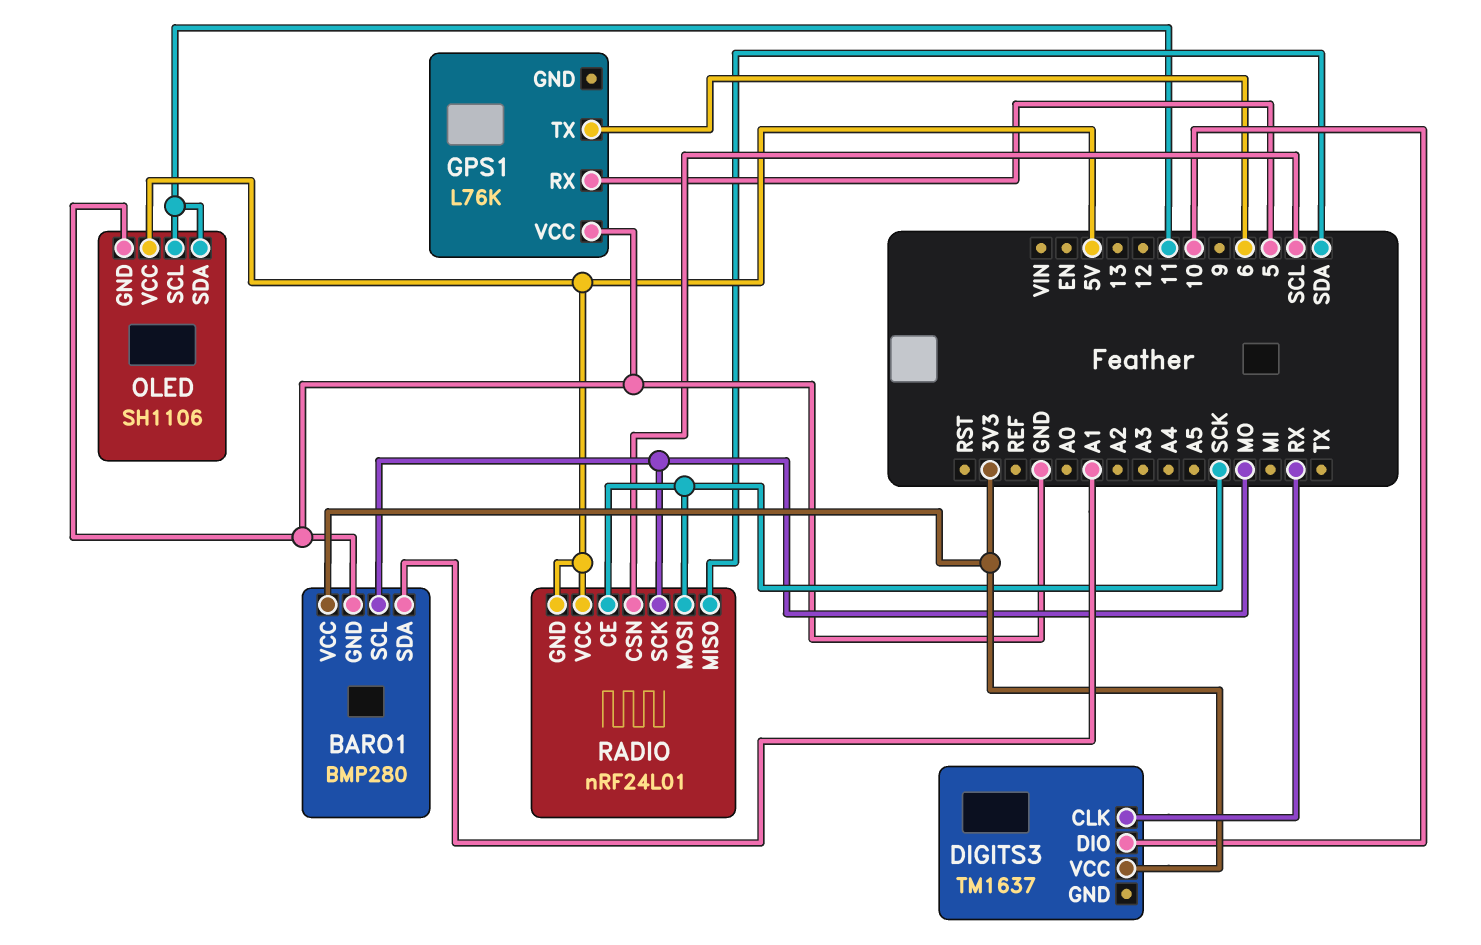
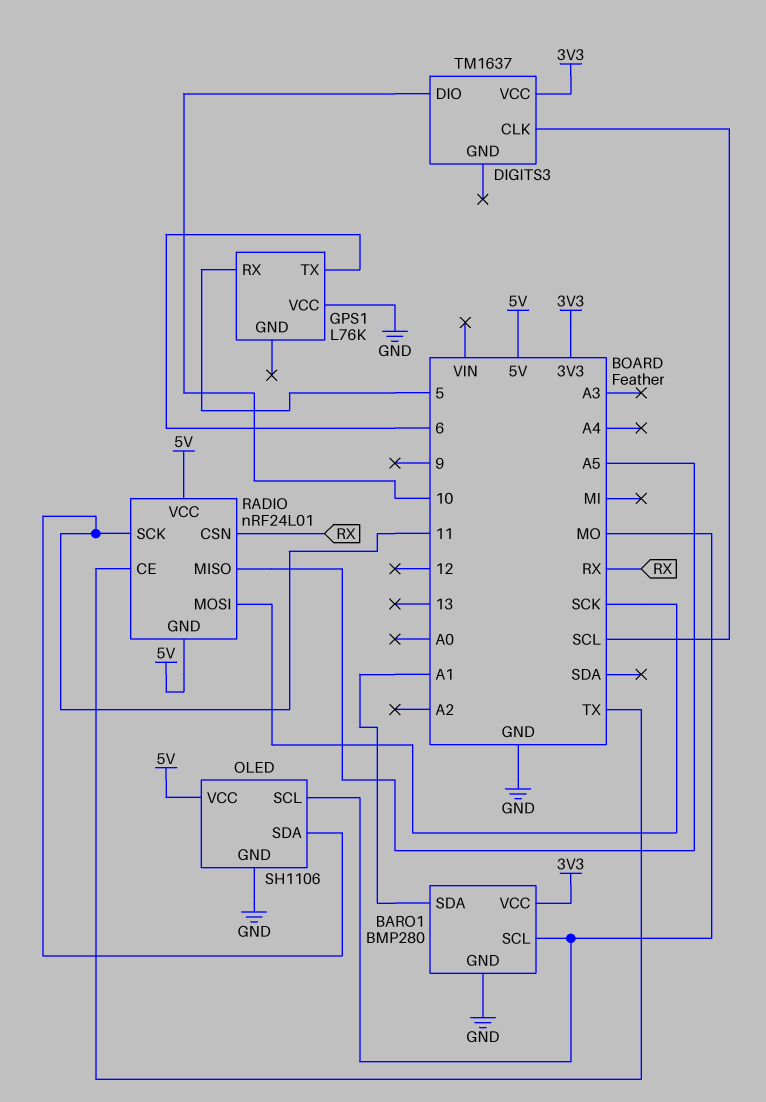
DIGITS3 pin CLK: RX -> SCL
OLED pin SCL: 11 -> MO
RADIO pin CE: SCK -> TX
RADIO pin CSN: SCL -> RX
RADIO pin MISO: SDA -> A5
RADIO pin SCK: MO -> 11

